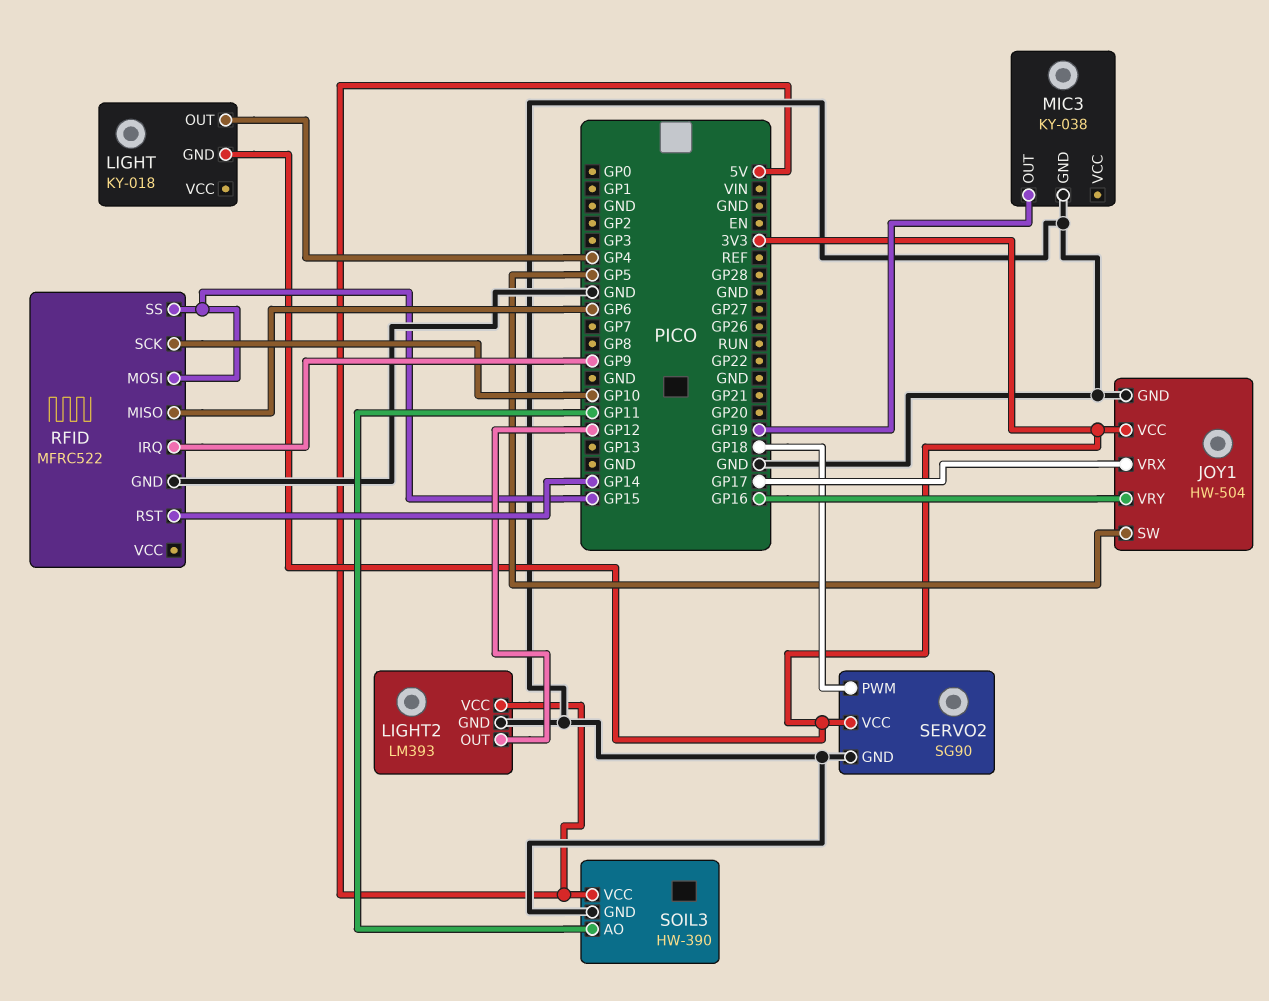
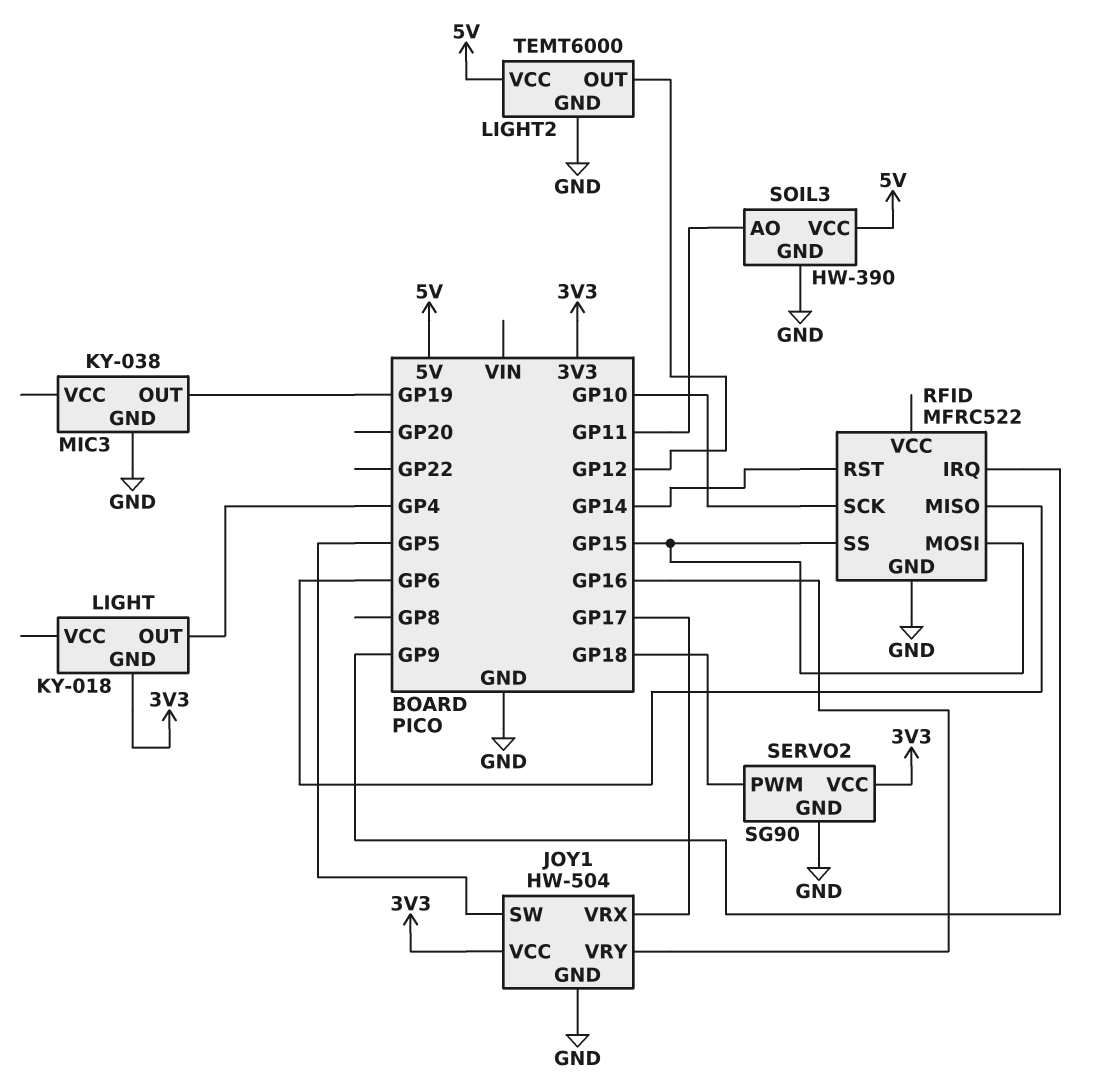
LIGHT2: LM393 -> TEMT6000

